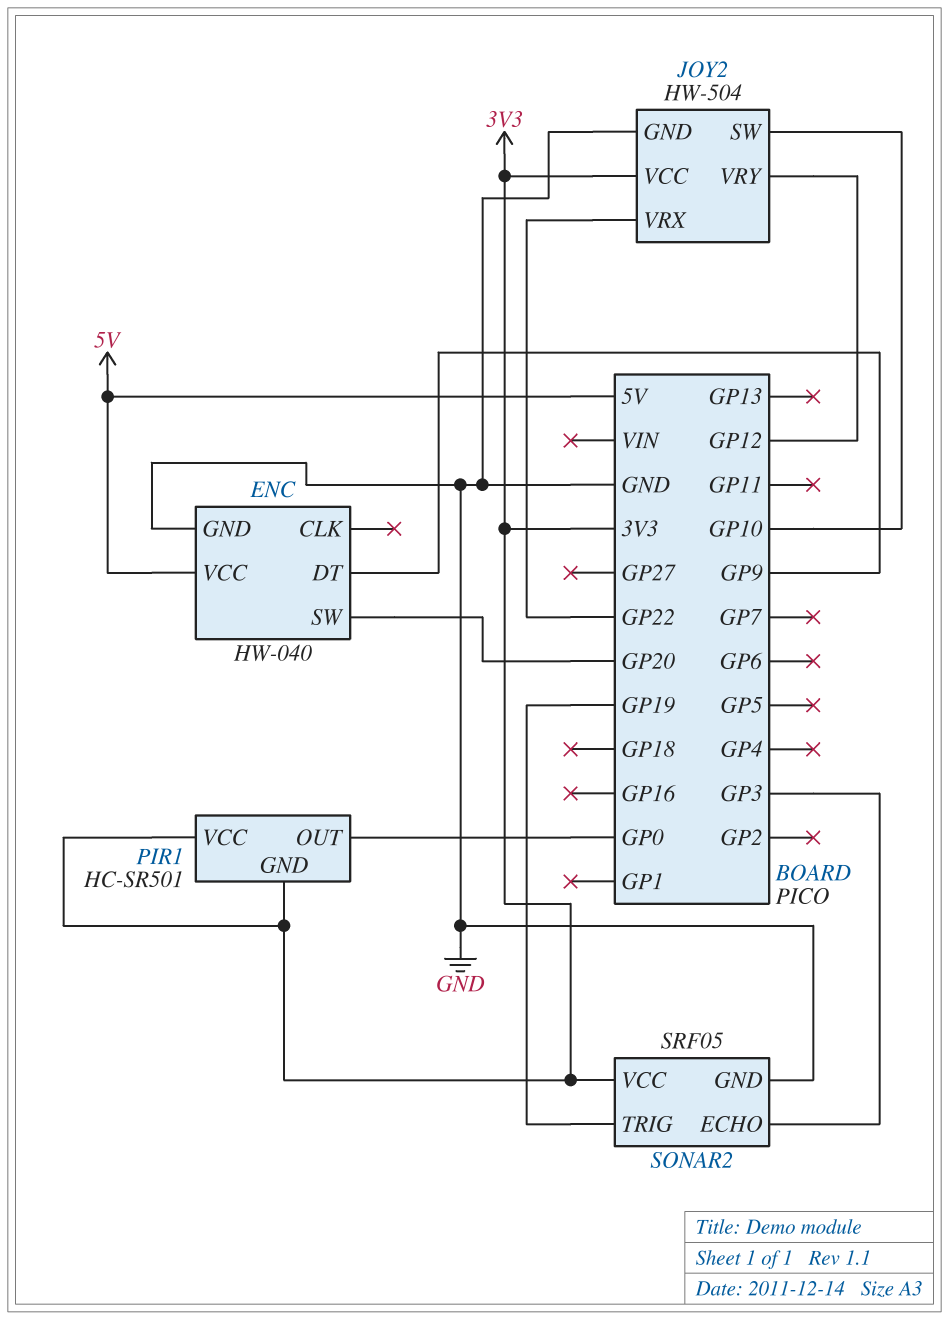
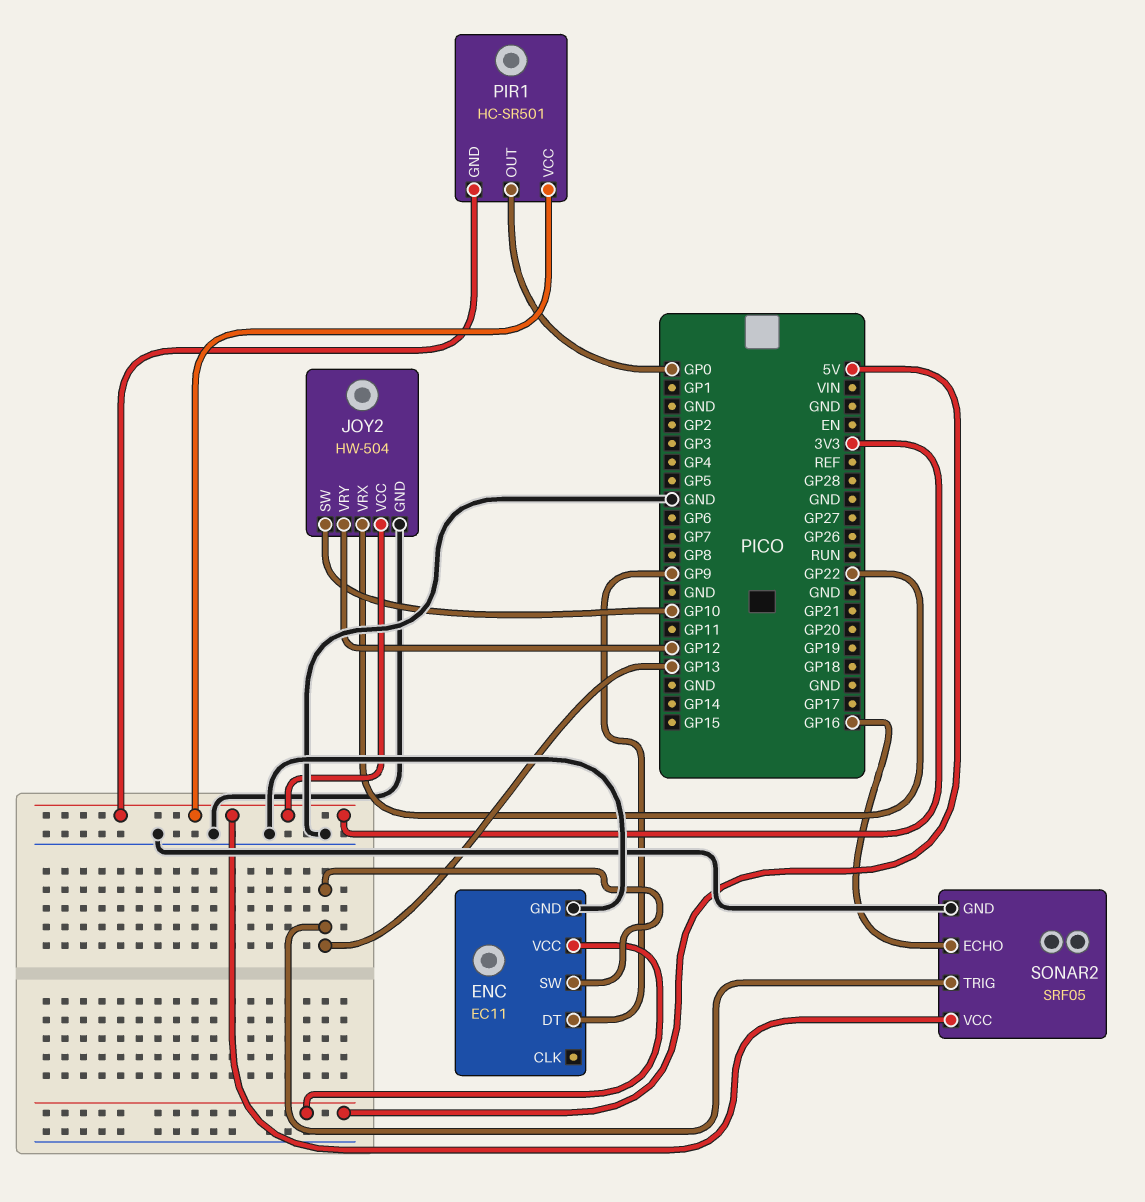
ENC: HW-040 -> EC11
ENC pin SW: GP20 -> GP13
SONAR2 pin ECHO: GP3 -> GP16
SONAR2 pin TRIG: GP19 -> GP13

